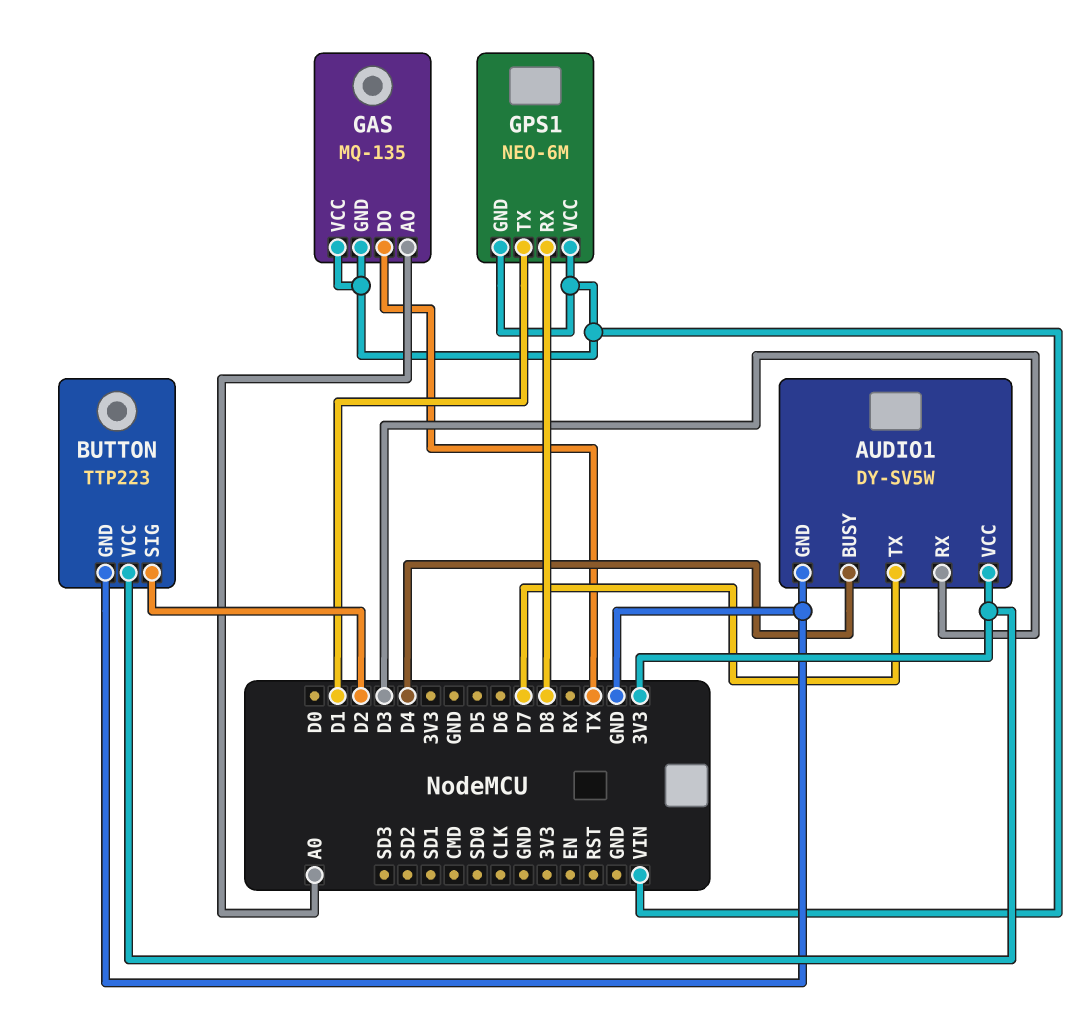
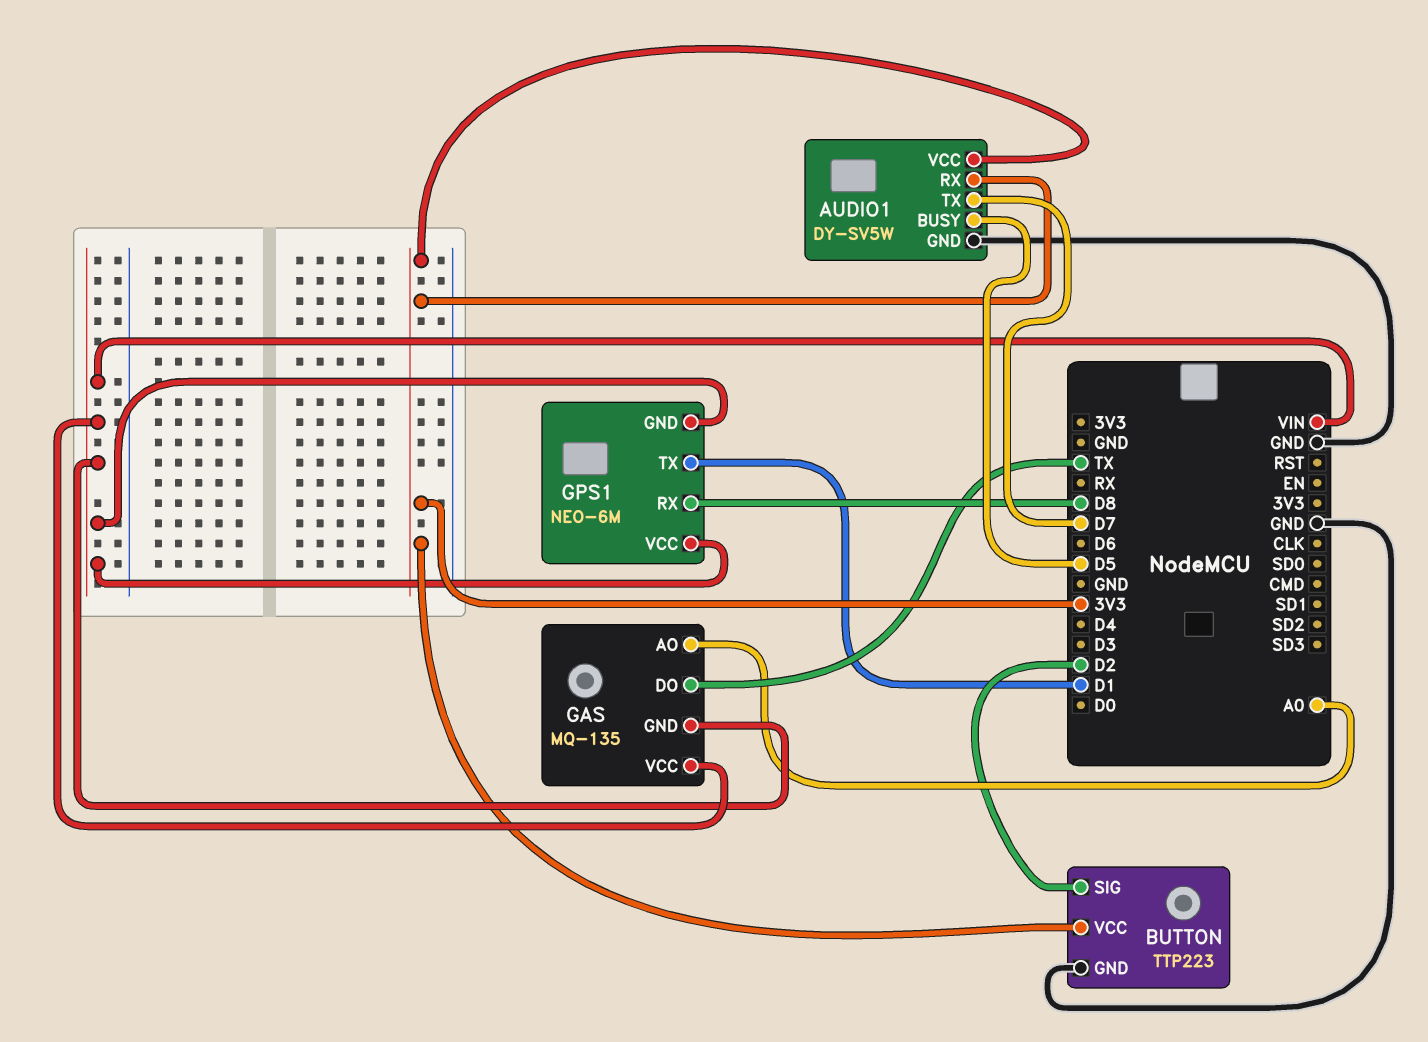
AUDIO1 pin BUSY: D4 -> D5
AUDIO1 pin RX: D3 -> 3V3

